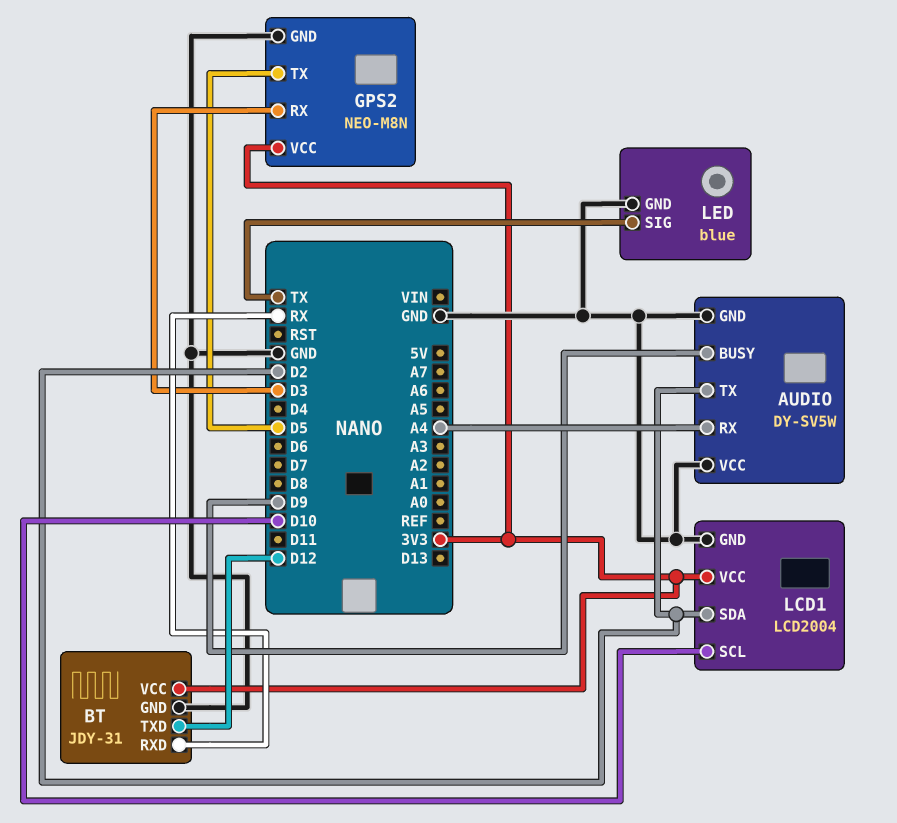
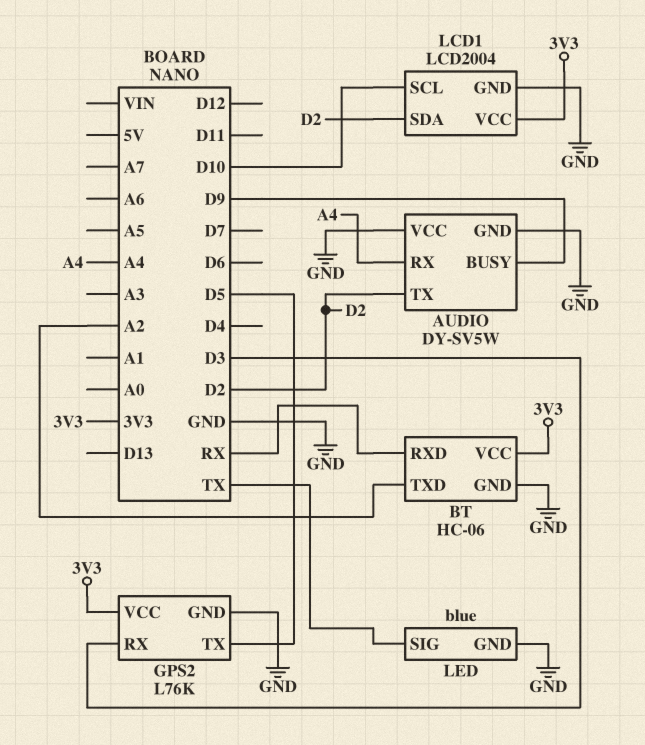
BT: JDY-31 -> HC-06
BT pin TXD: D12 -> A2
GPS2: NEO-M8N -> L76K

